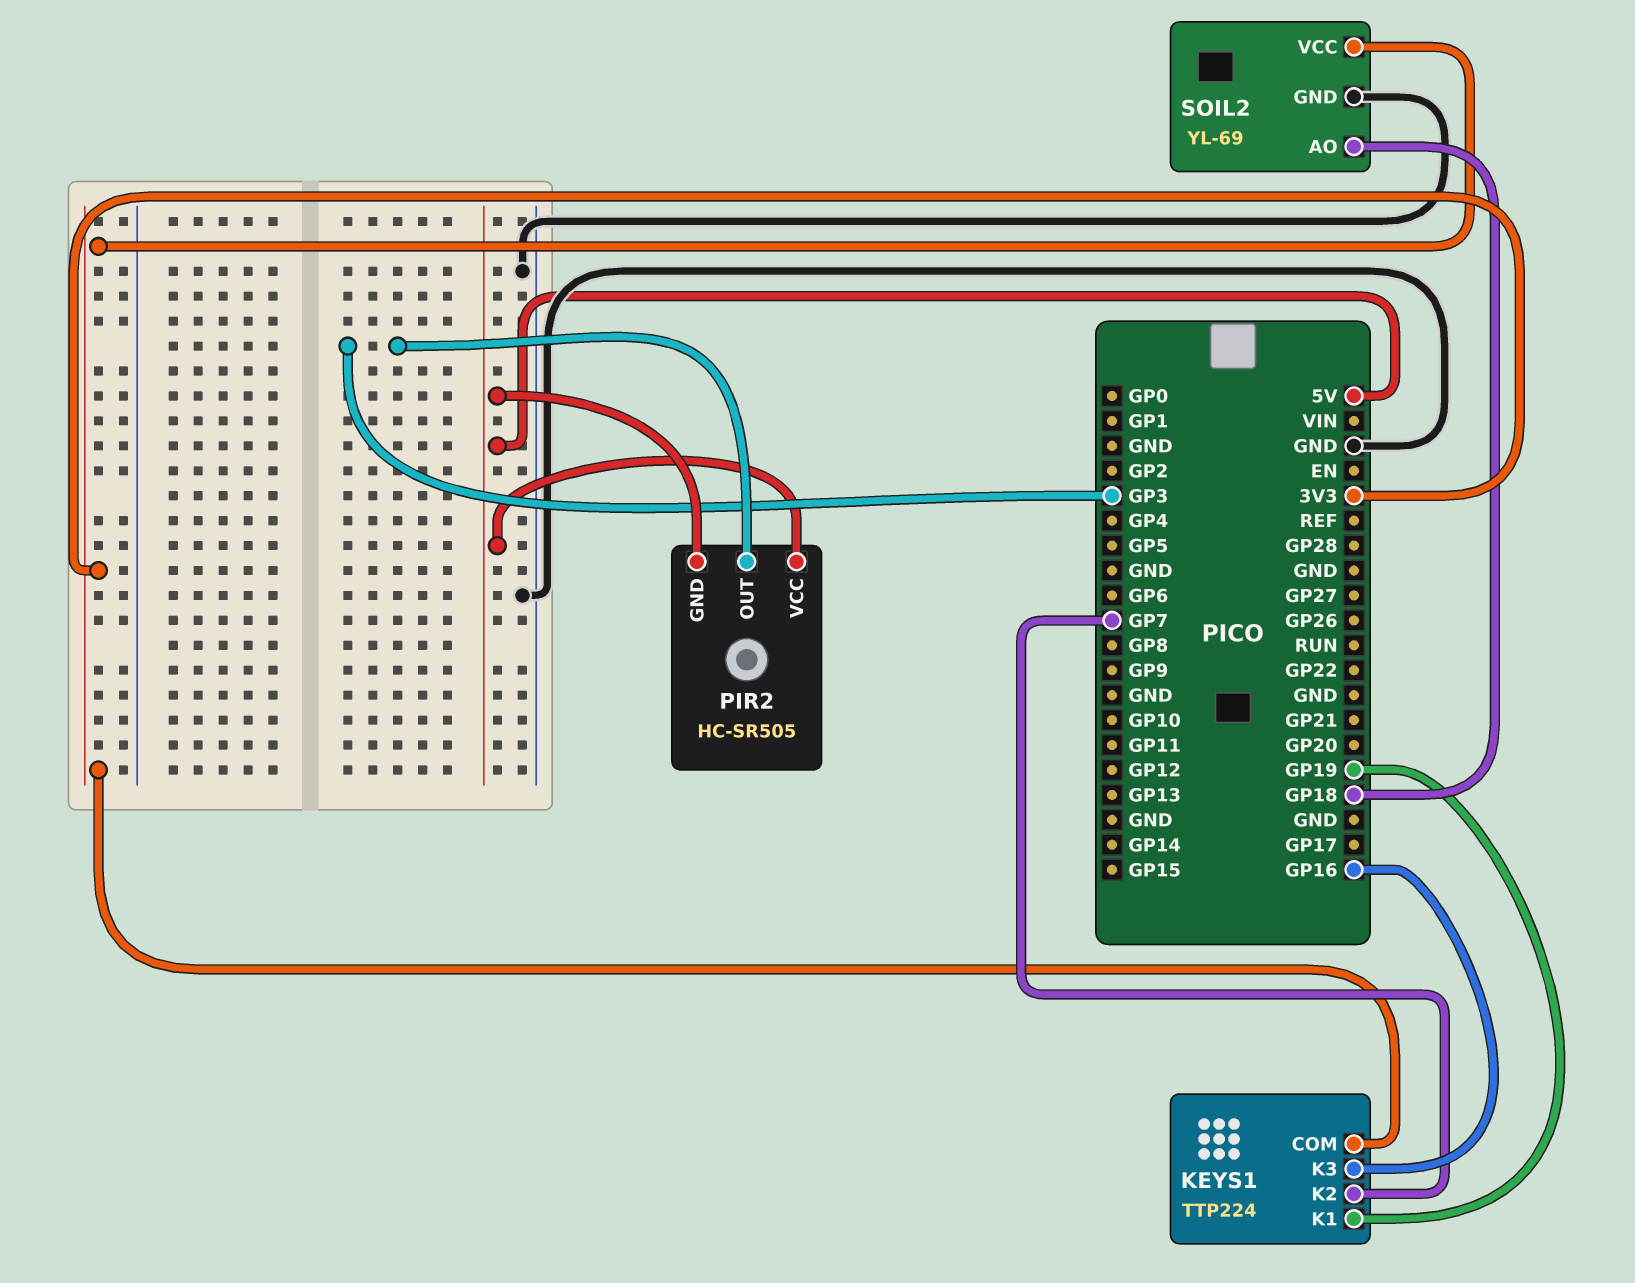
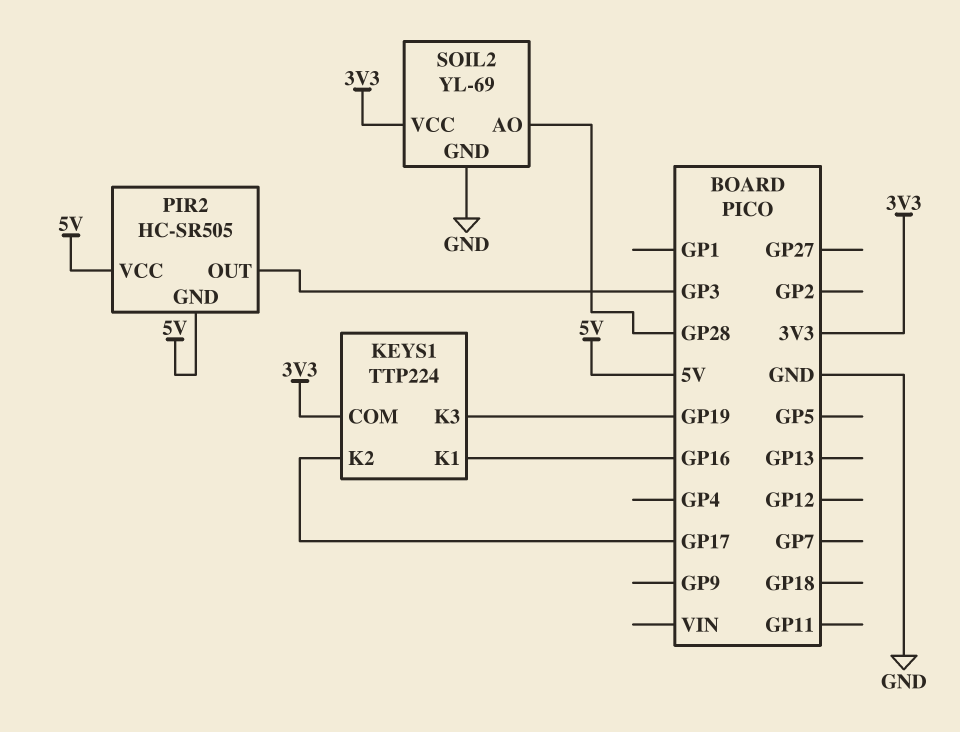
KEYS1 pin K1: GP19 -> GP16
KEYS1 pin K2: GP7 -> GP17
KEYS1 pin K3: GP16 -> GP19
SOIL2 pin AO: GP18 -> GP28

